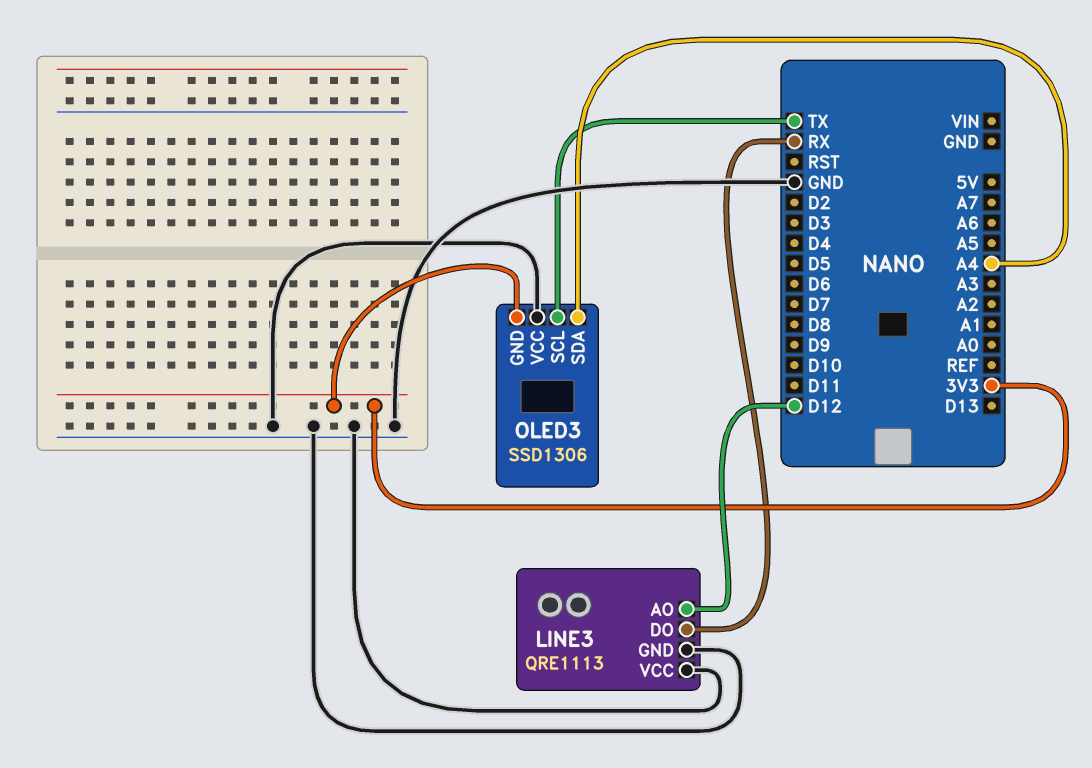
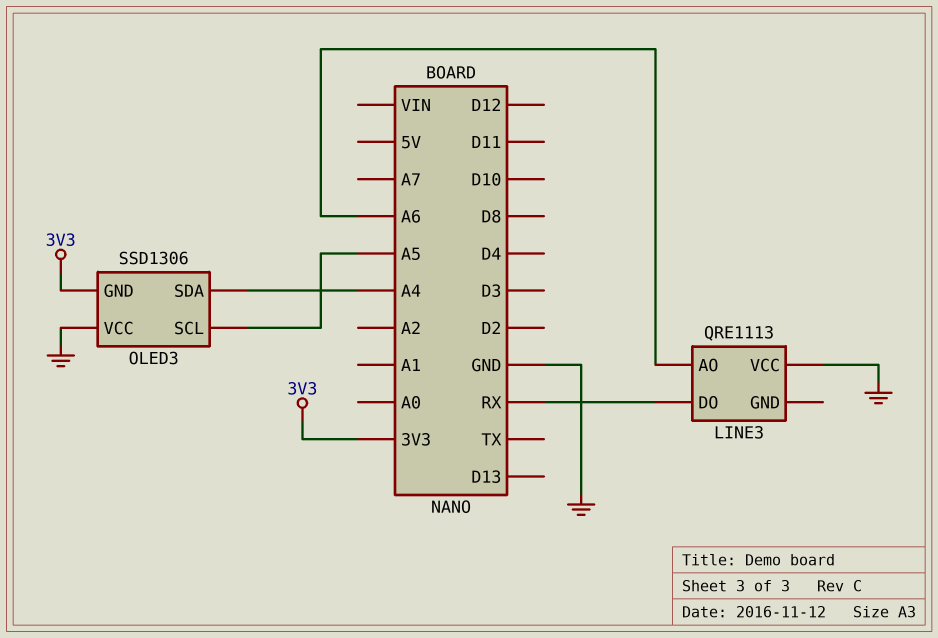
LINE3 pin AO: D12 -> A6
LINE3 pin GND: GND -> none
OLED3 pin SCL: TX -> A5

